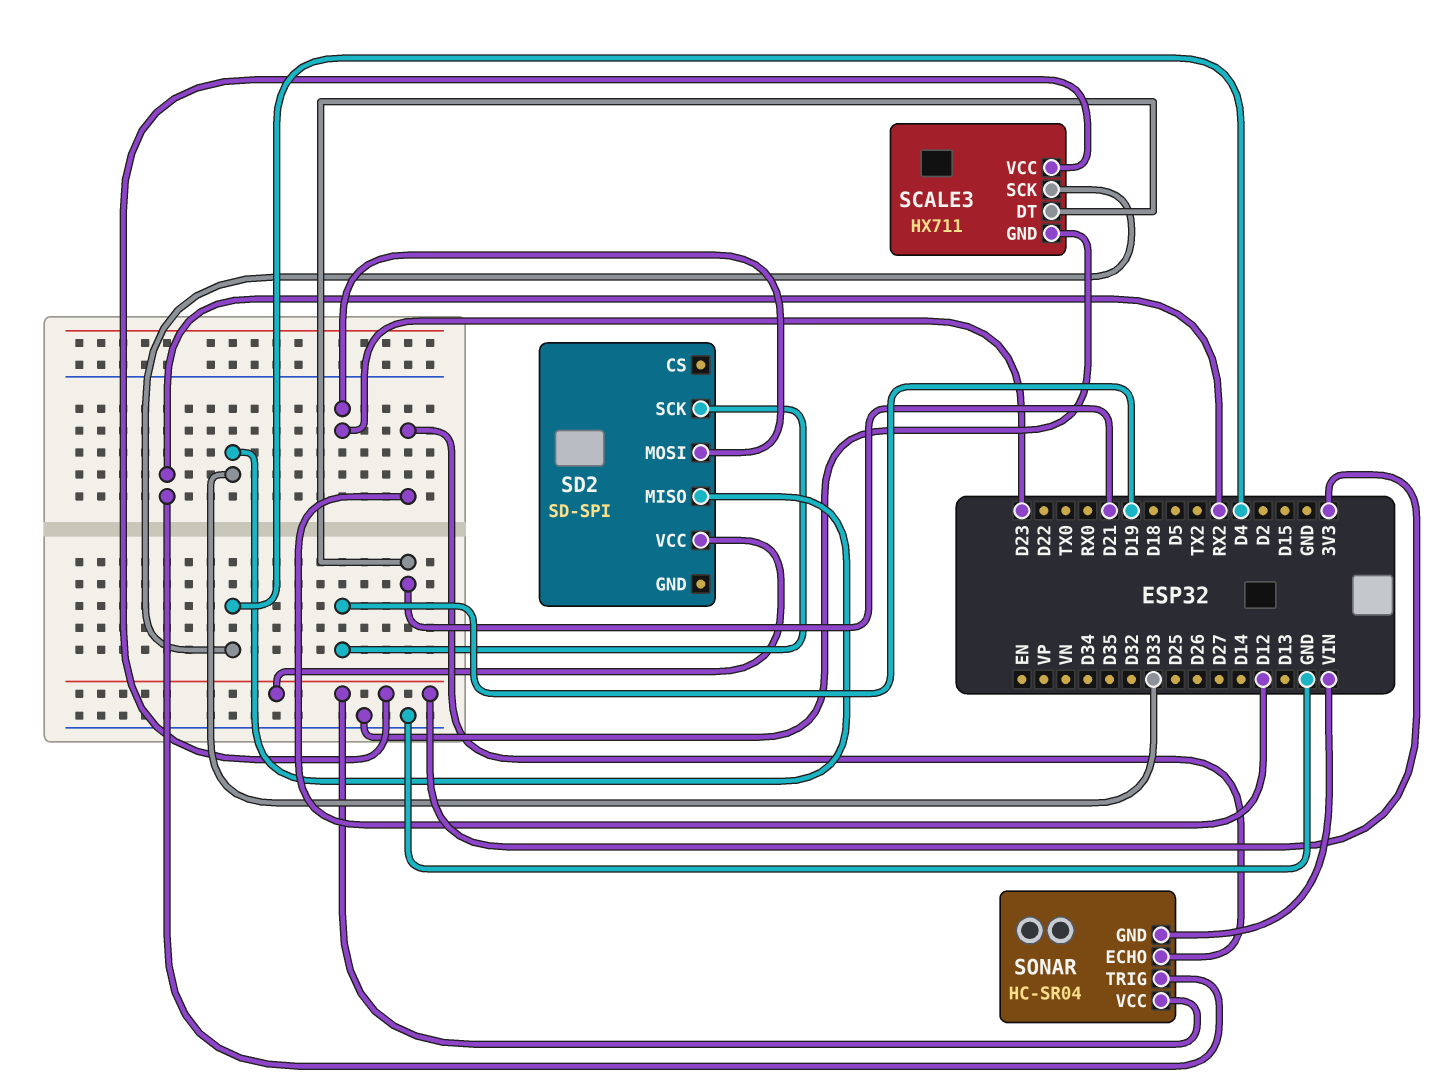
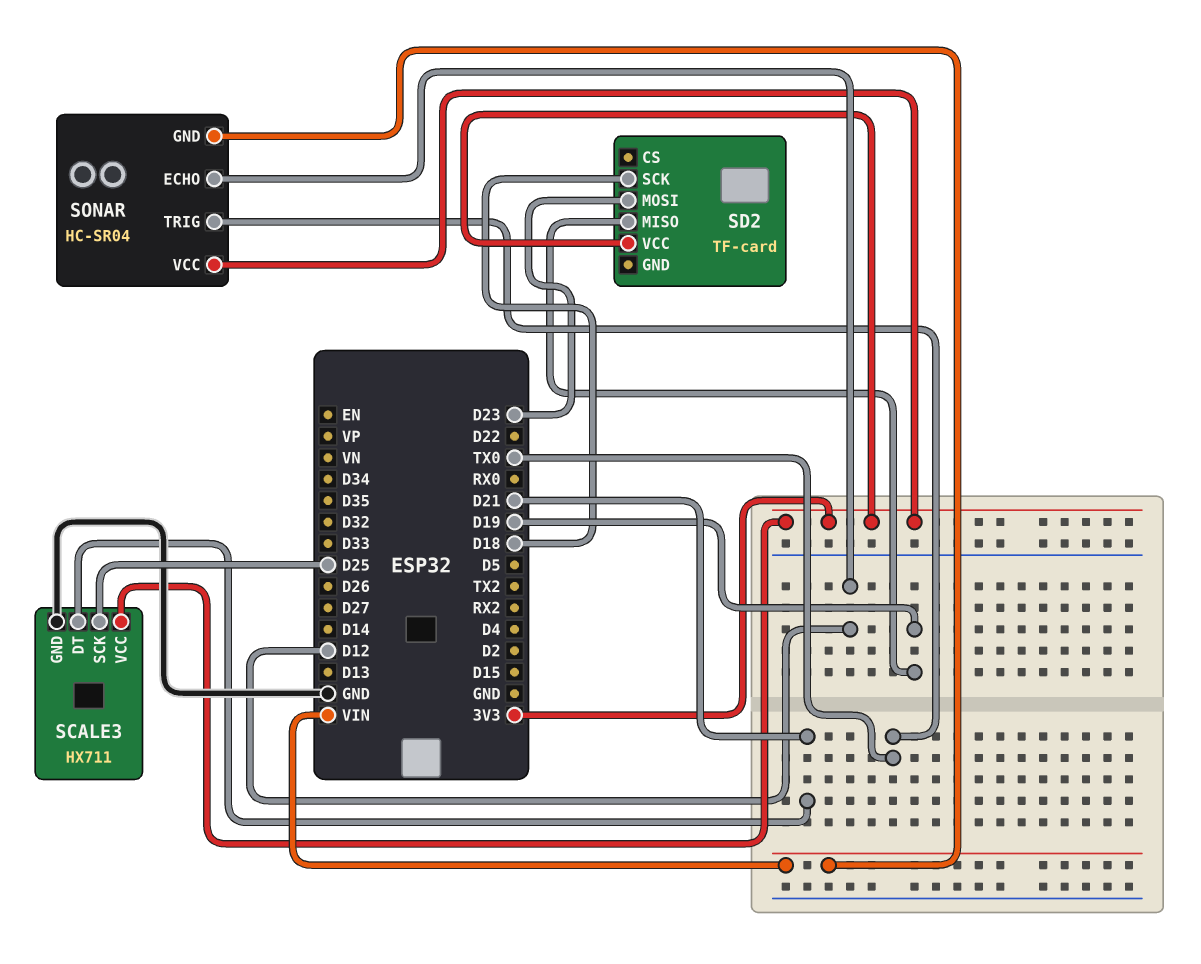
SCALE3 pin SCK: D4 -> D25
SD2: SD-SPI -> TF-card
SD2 pin MISO: D33 -> D19
SD2 pin SCK: D19 -> D18
SONAR pin TRIG: RX2 -> TX0

